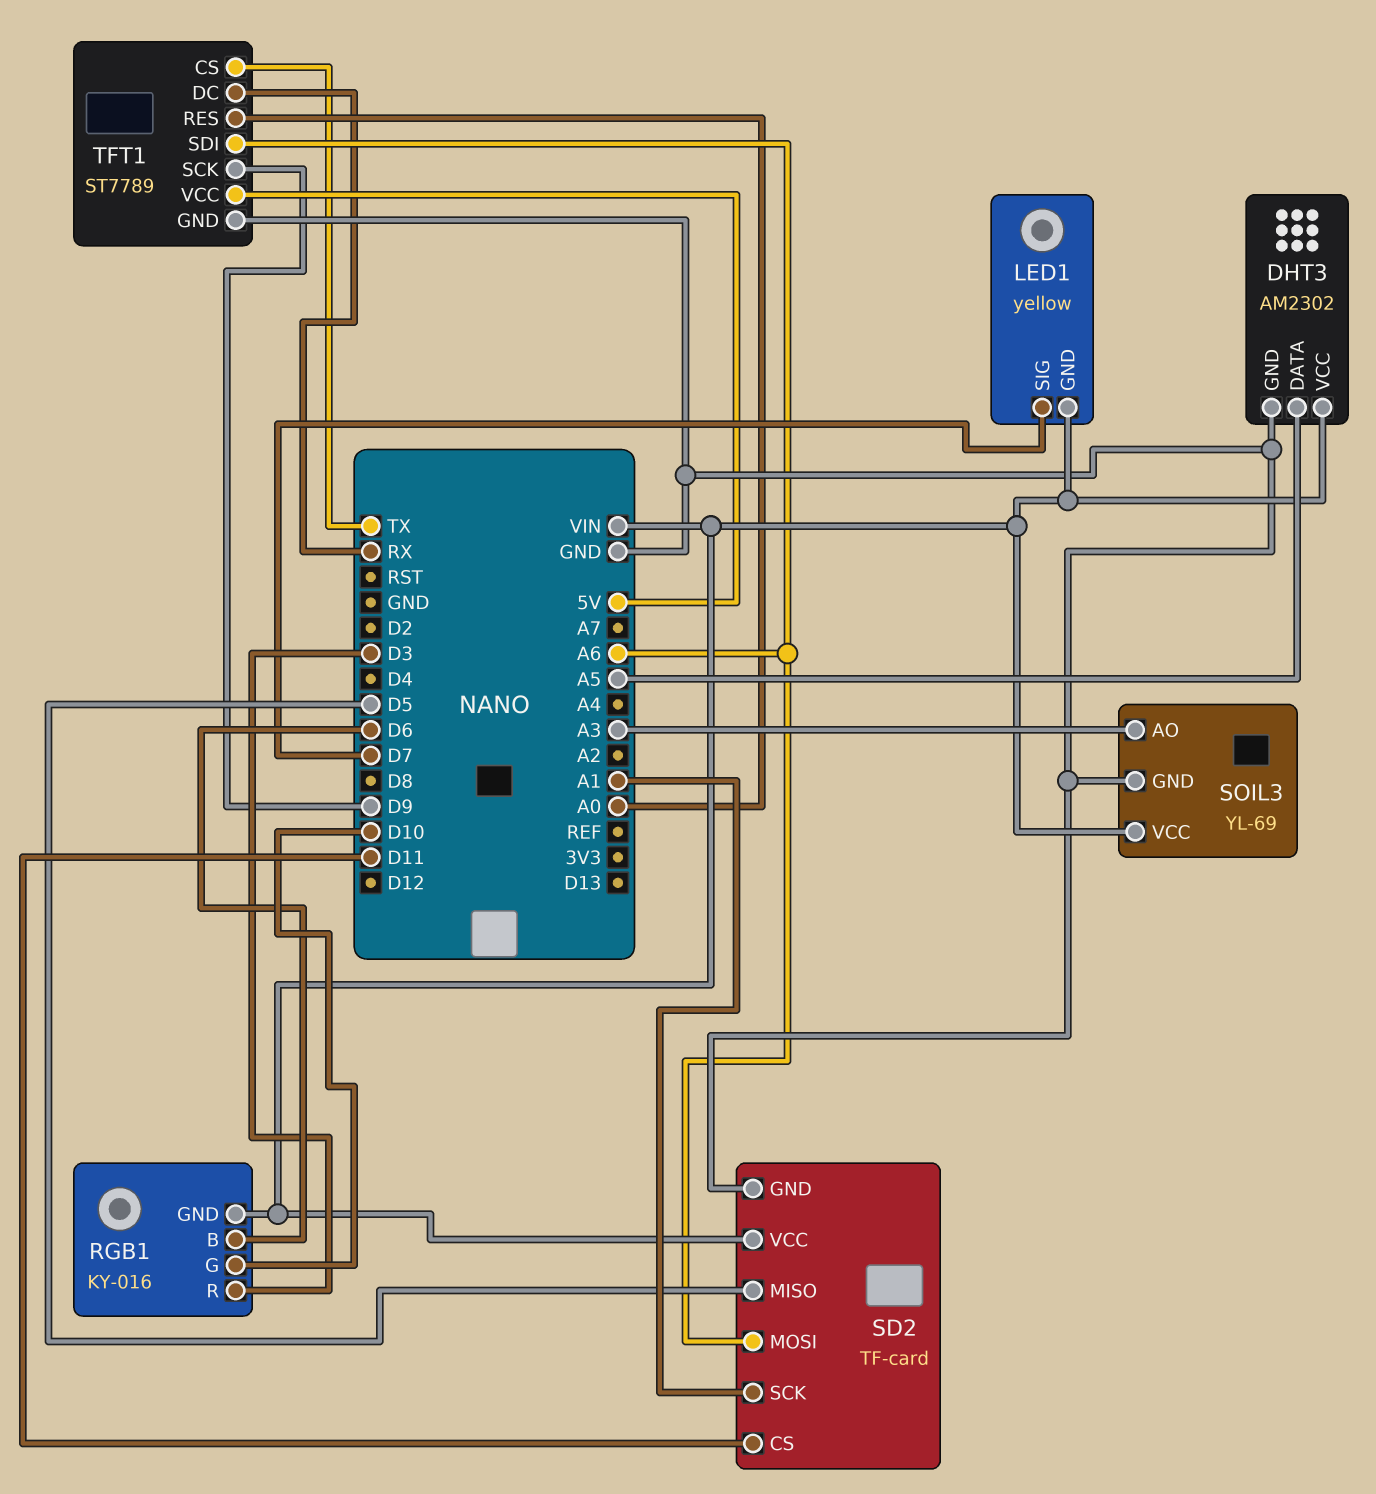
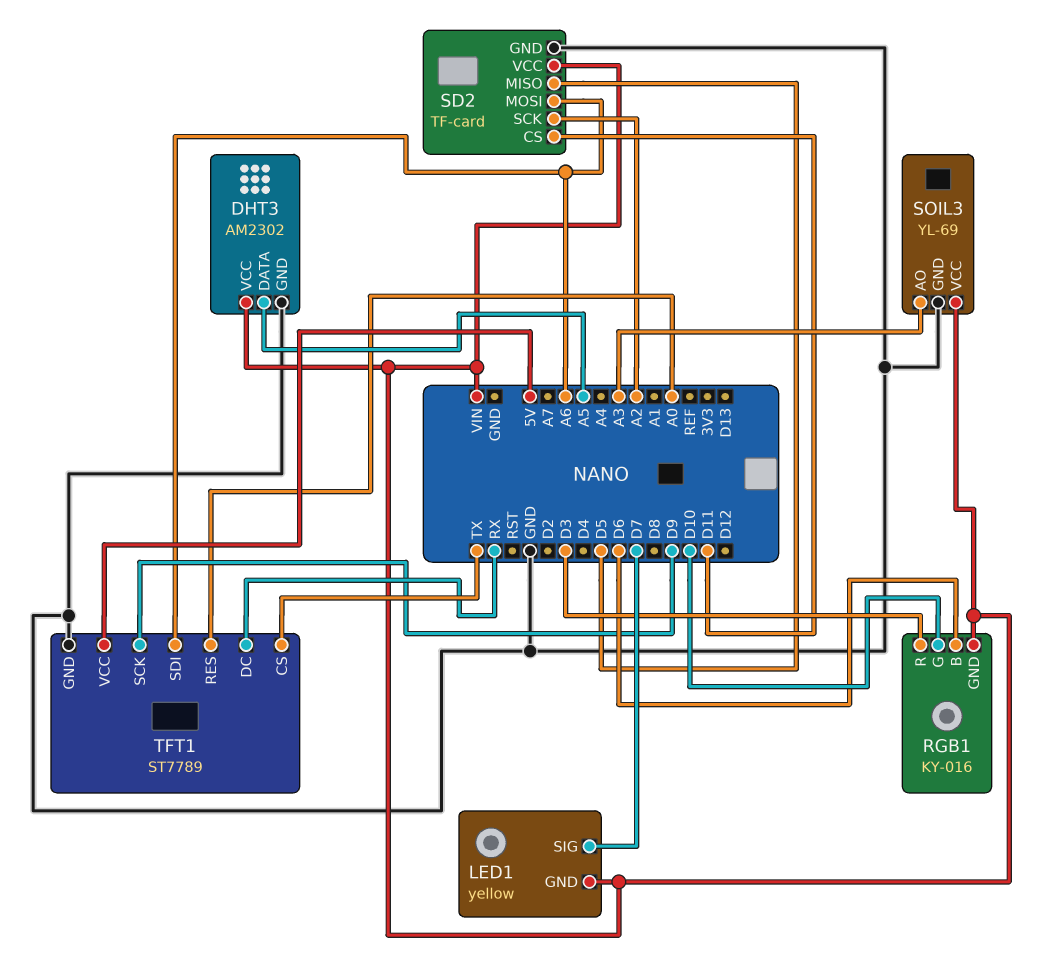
SD2 pin SCK: A1 -> A2

